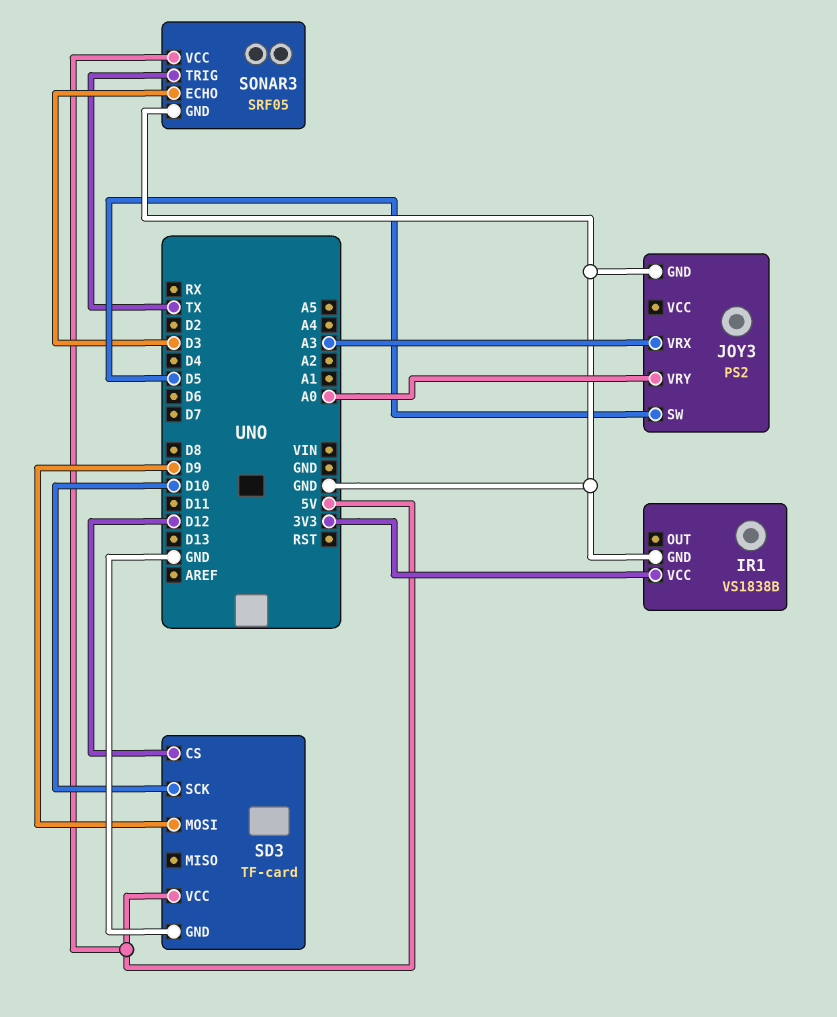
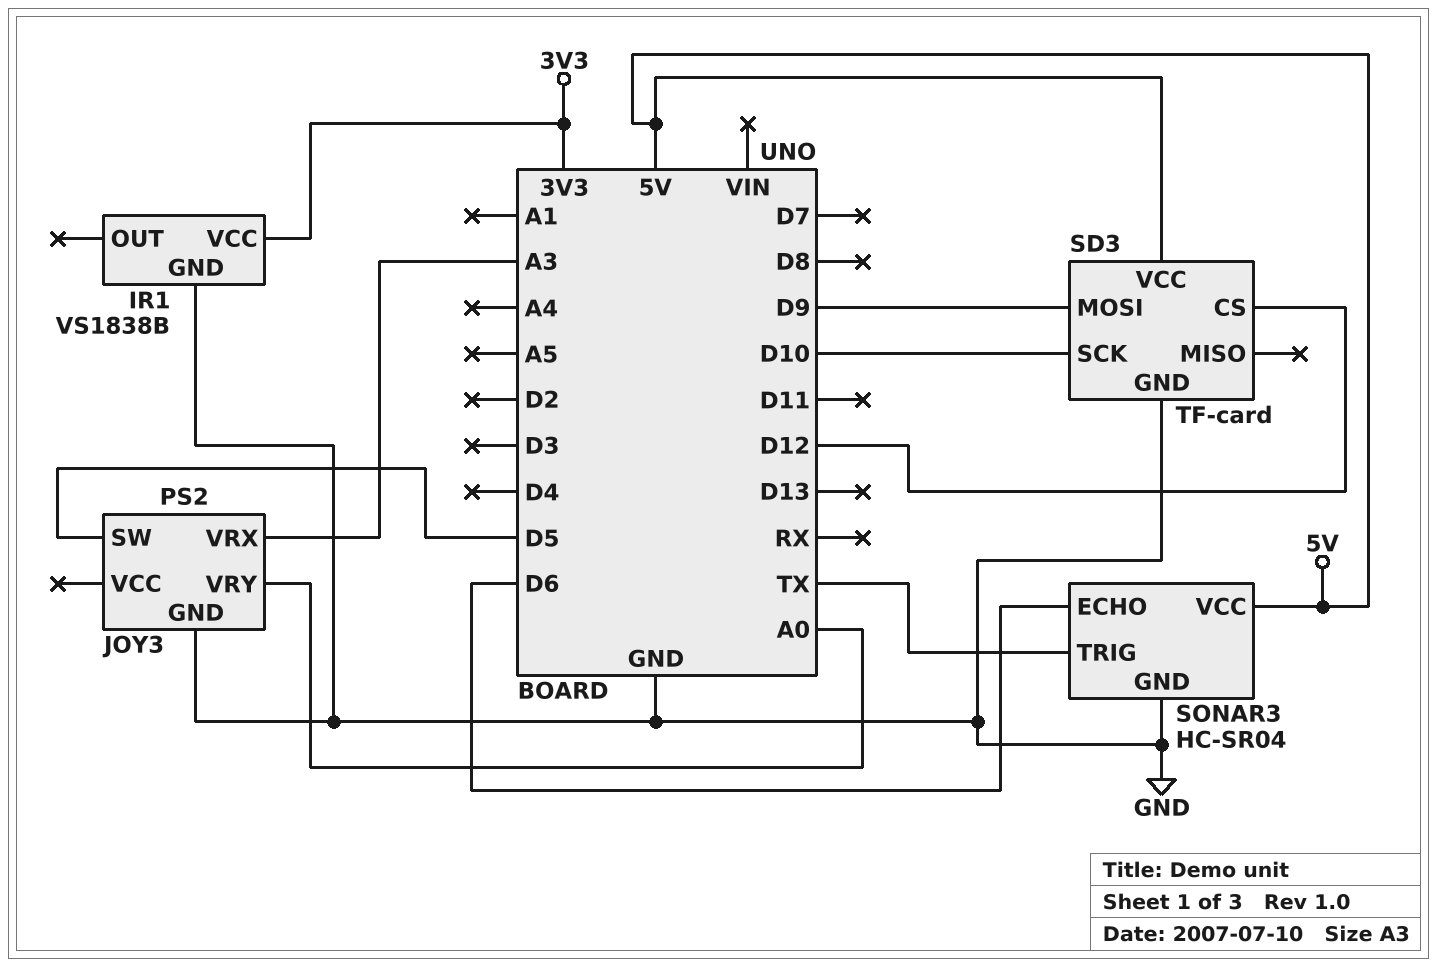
SONAR3: SRF05 -> HC-SR04
SONAR3 pin ECHO: D3 -> D6

